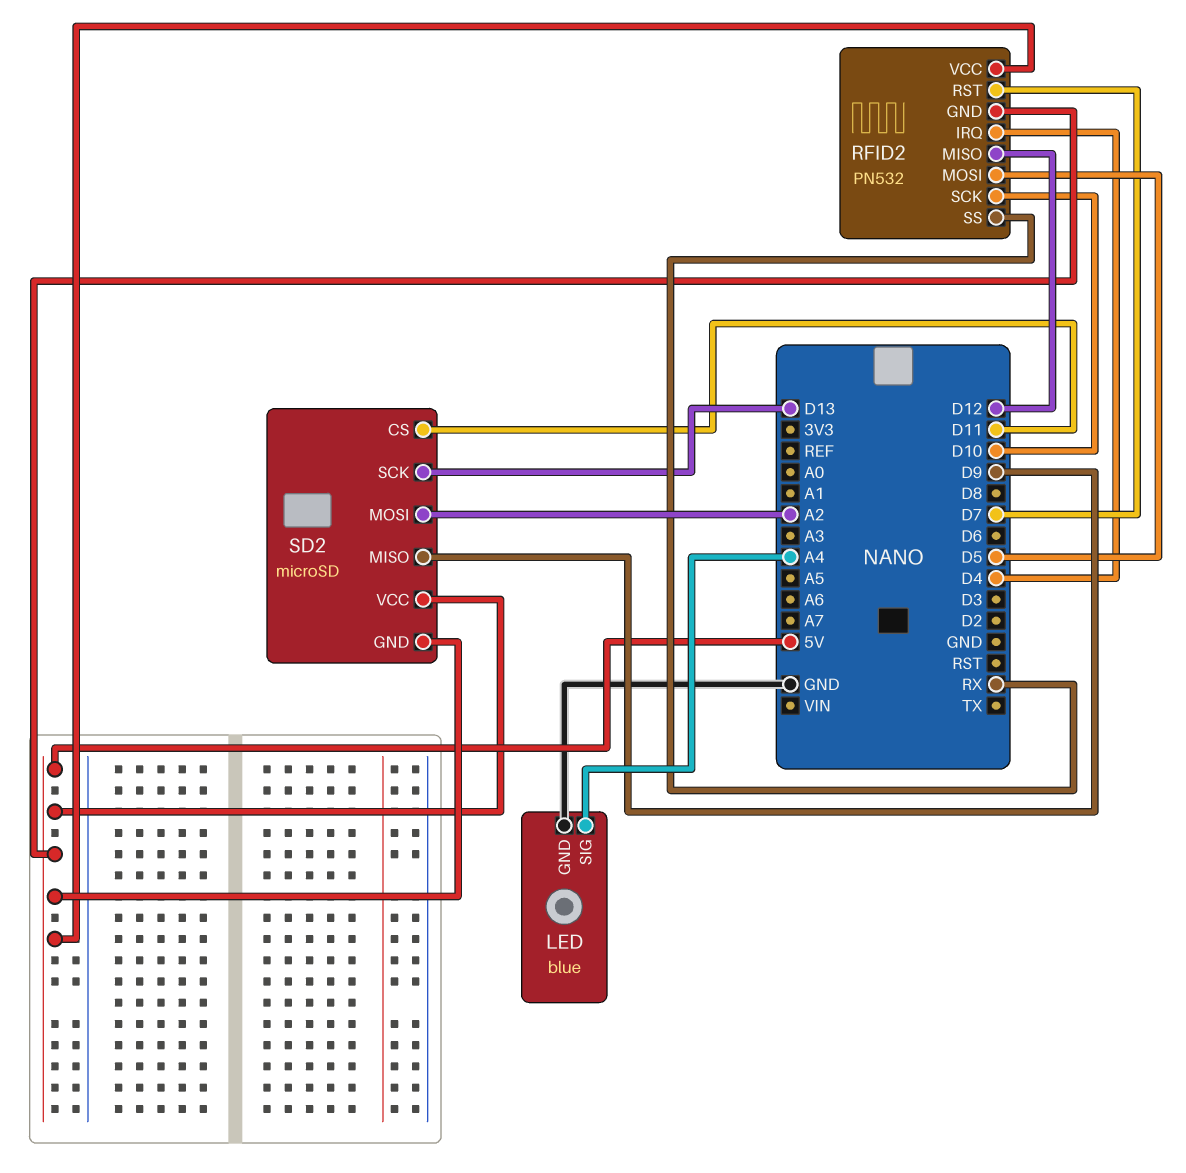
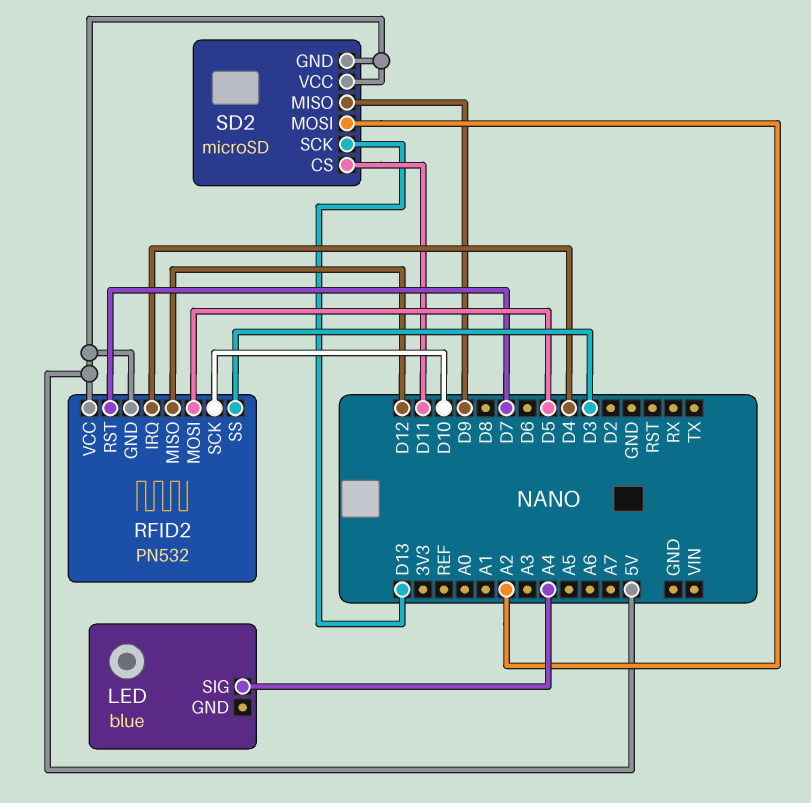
LED pin GND: GND -> none
RFID2 pin SS: RX -> D3

